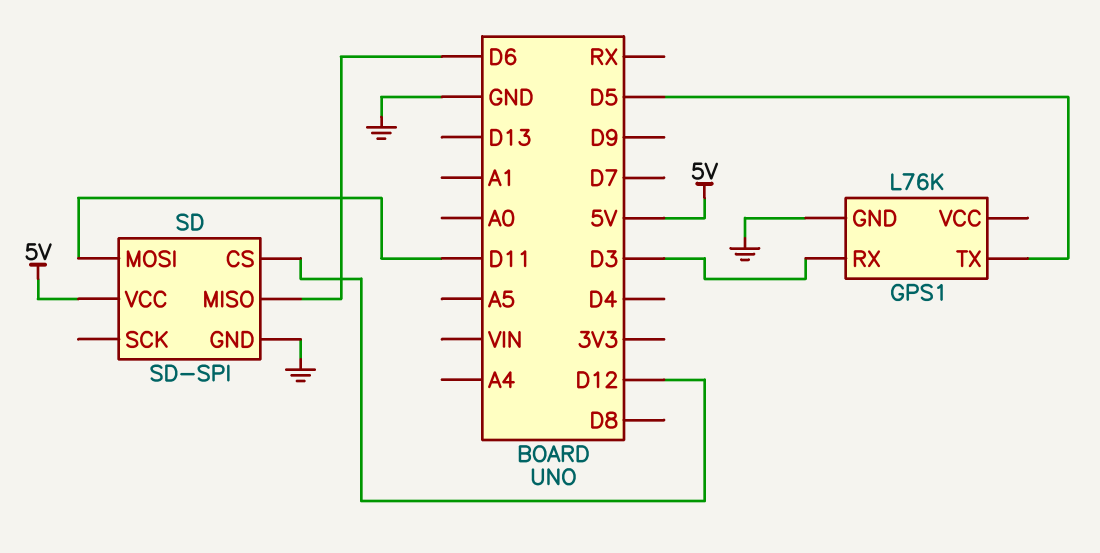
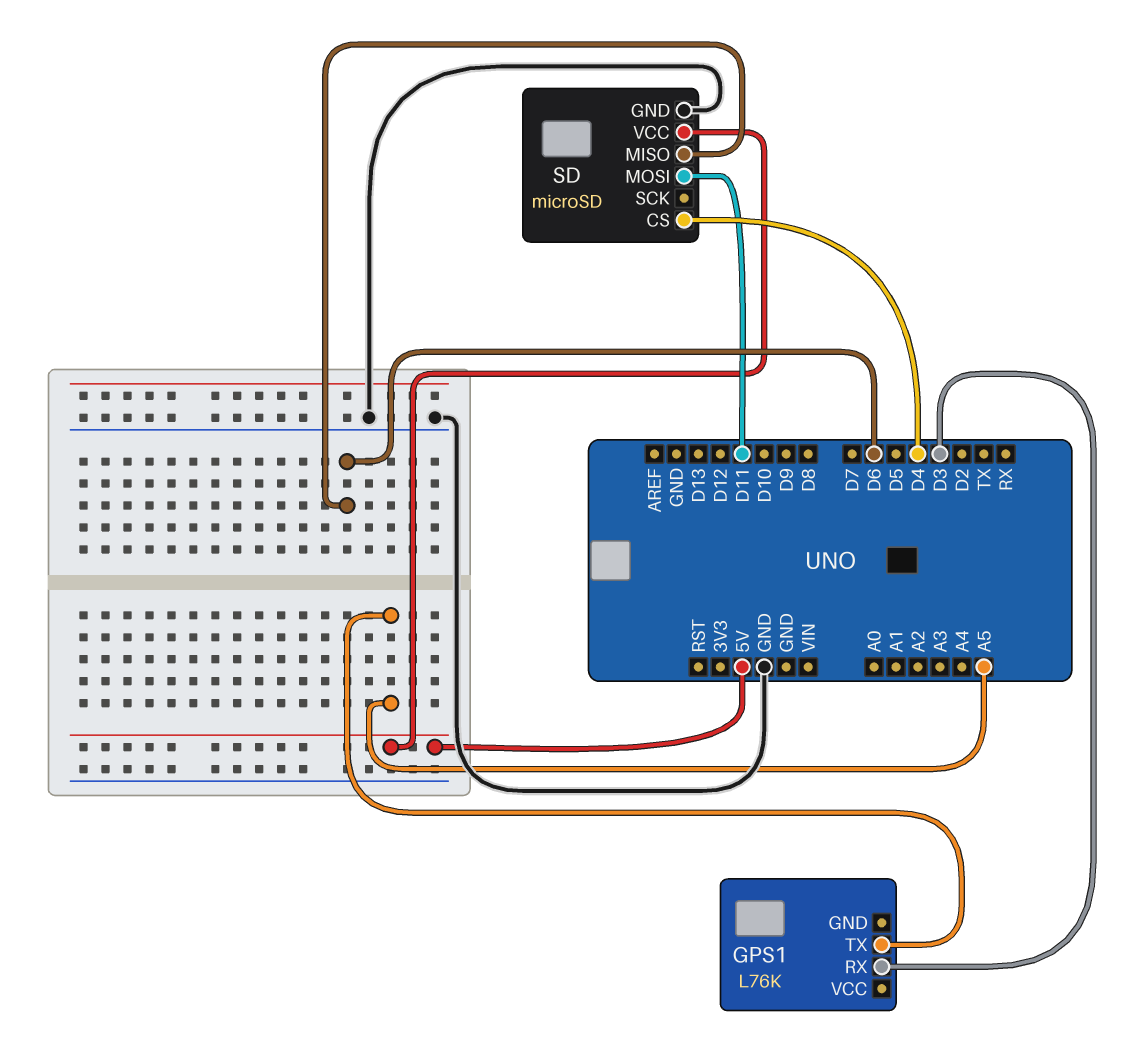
GPS1 pin GND: GND -> none
GPS1 pin TX: D5 -> A5
SD: SD-SPI -> microSD
SD pin CS: D12 -> D4

